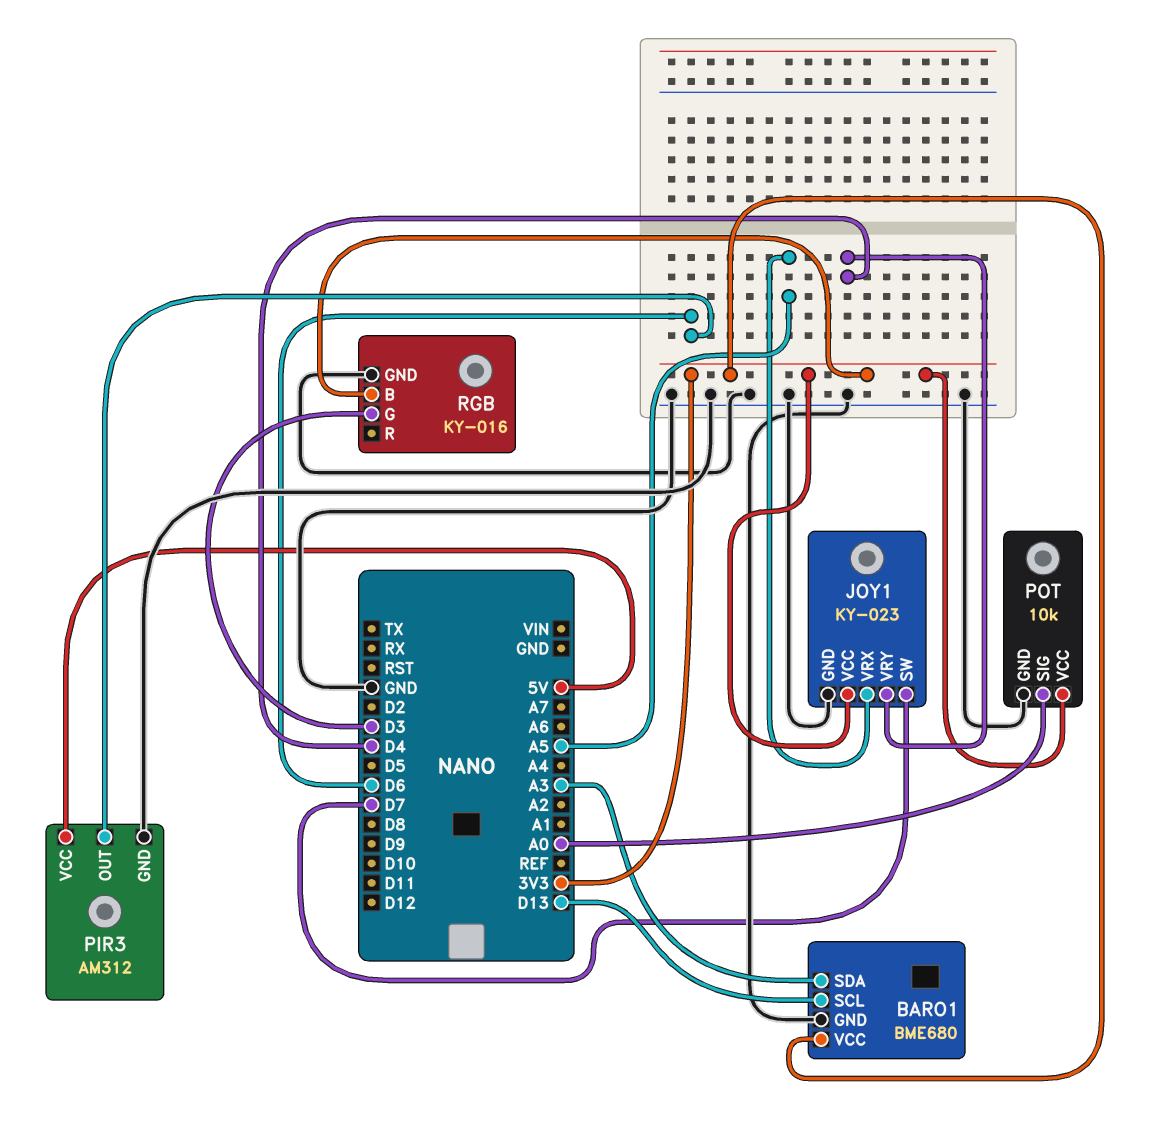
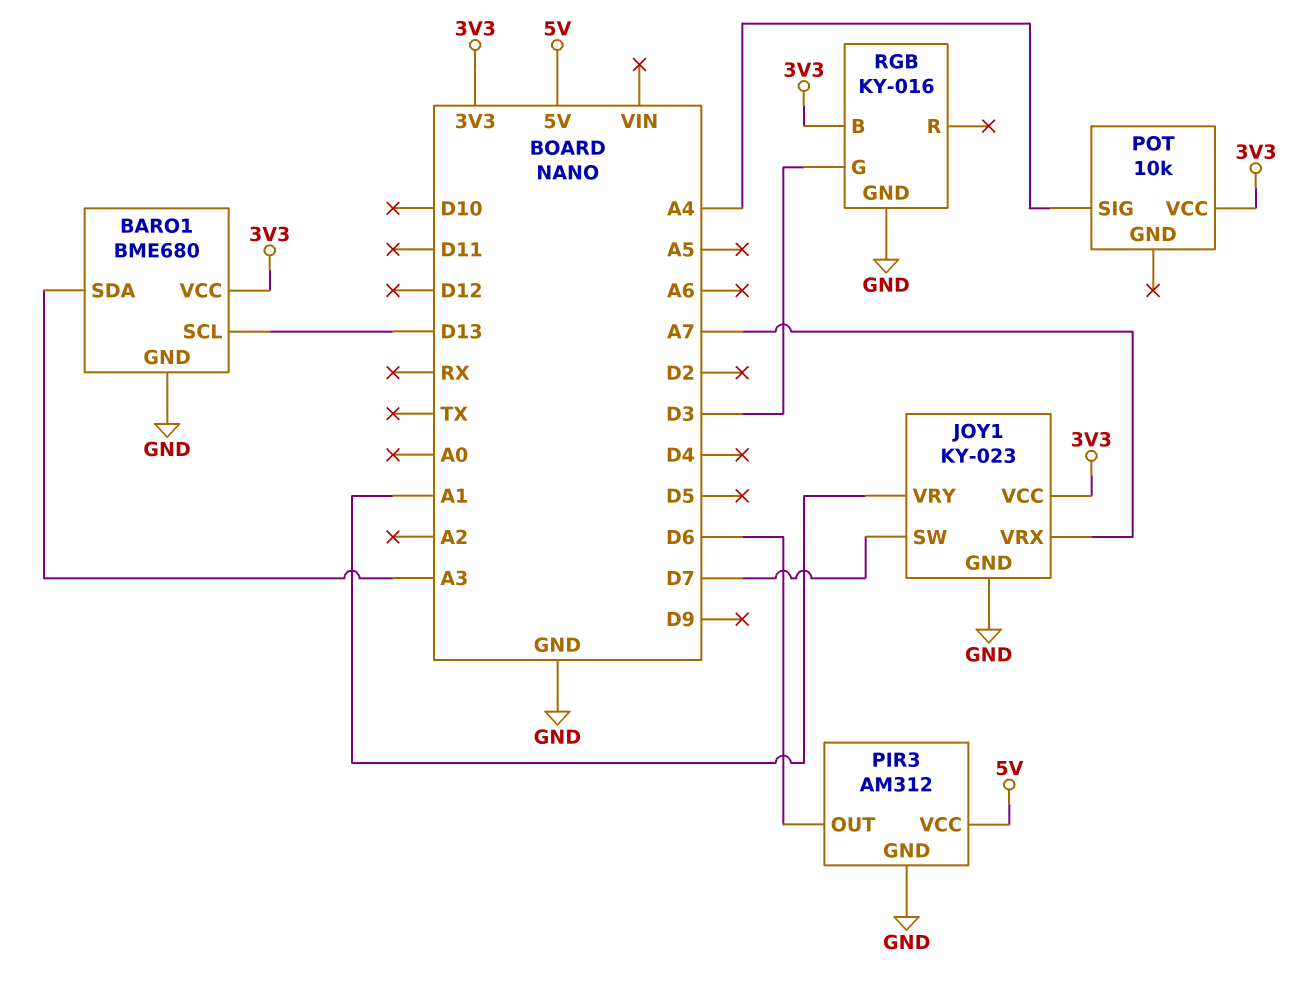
JOY1 pin VRX: A5 -> A7
JOY1 pin VRY: D4 -> A1
POT pin GND: GND -> none
POT pin SIG: A0 -> A4

